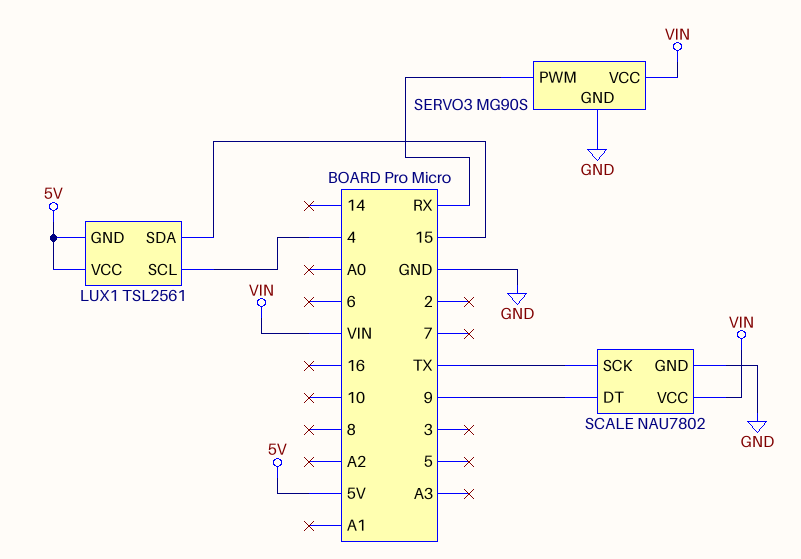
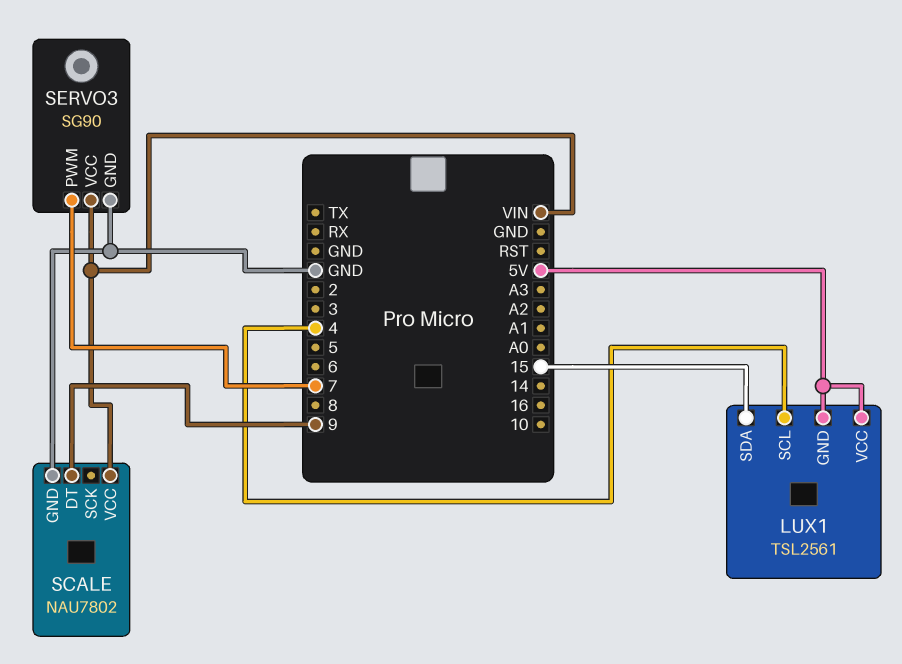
SCALE pin SCK: TX -> none
SERVO3: MG90S -> SG90
SERVO3 pin PWM: RX -> 7

